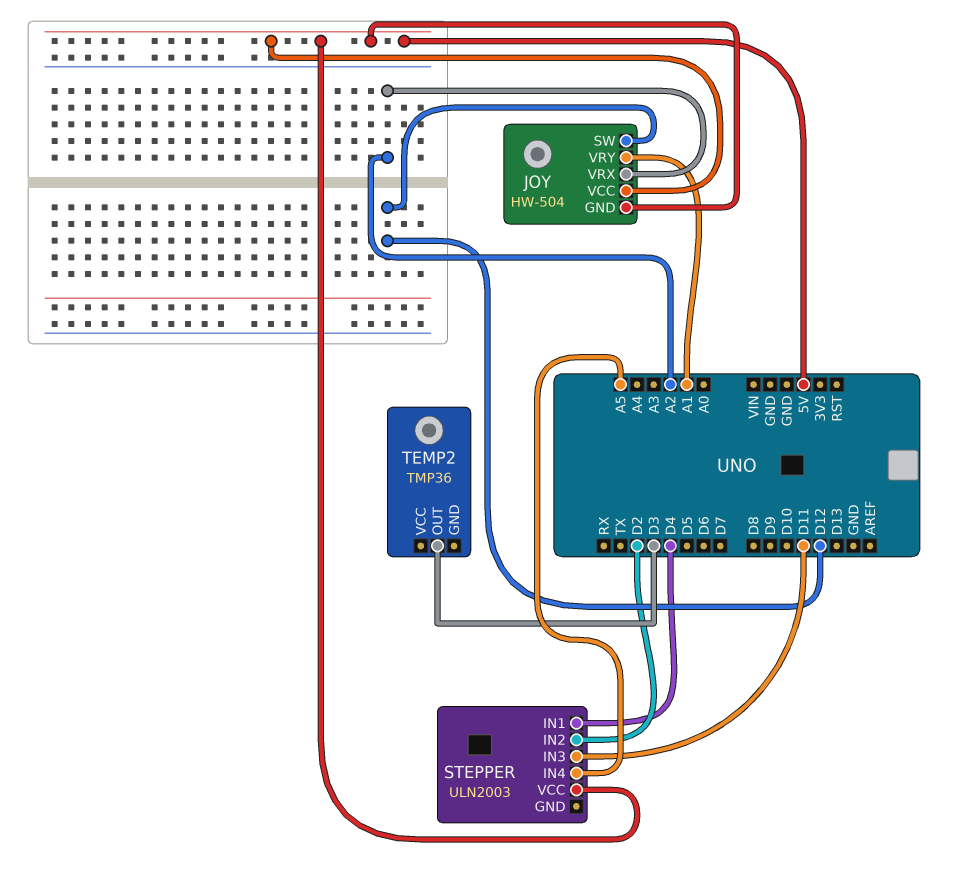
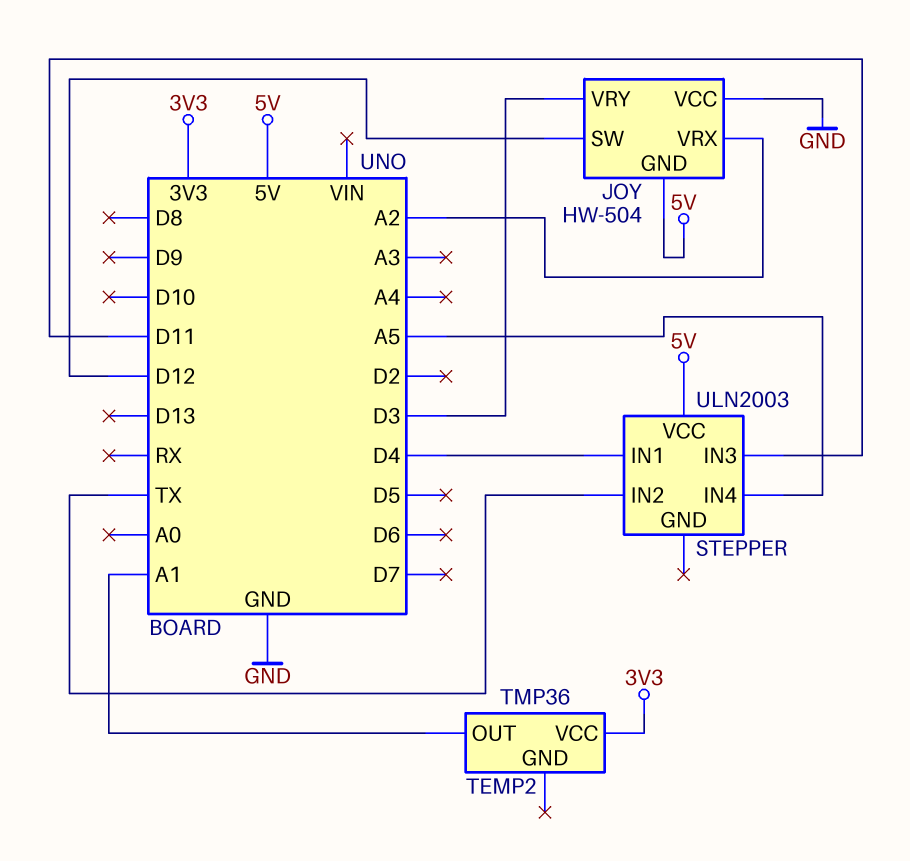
JOY pin VCC: 5V -> GND
JOY pin VRY: A1 -> D3
STEPPER pin IN2: D2 -> TX
TEMP2 pin OUT: D3 -> A1
TEMP2 pin VCC: none -> 3V3

